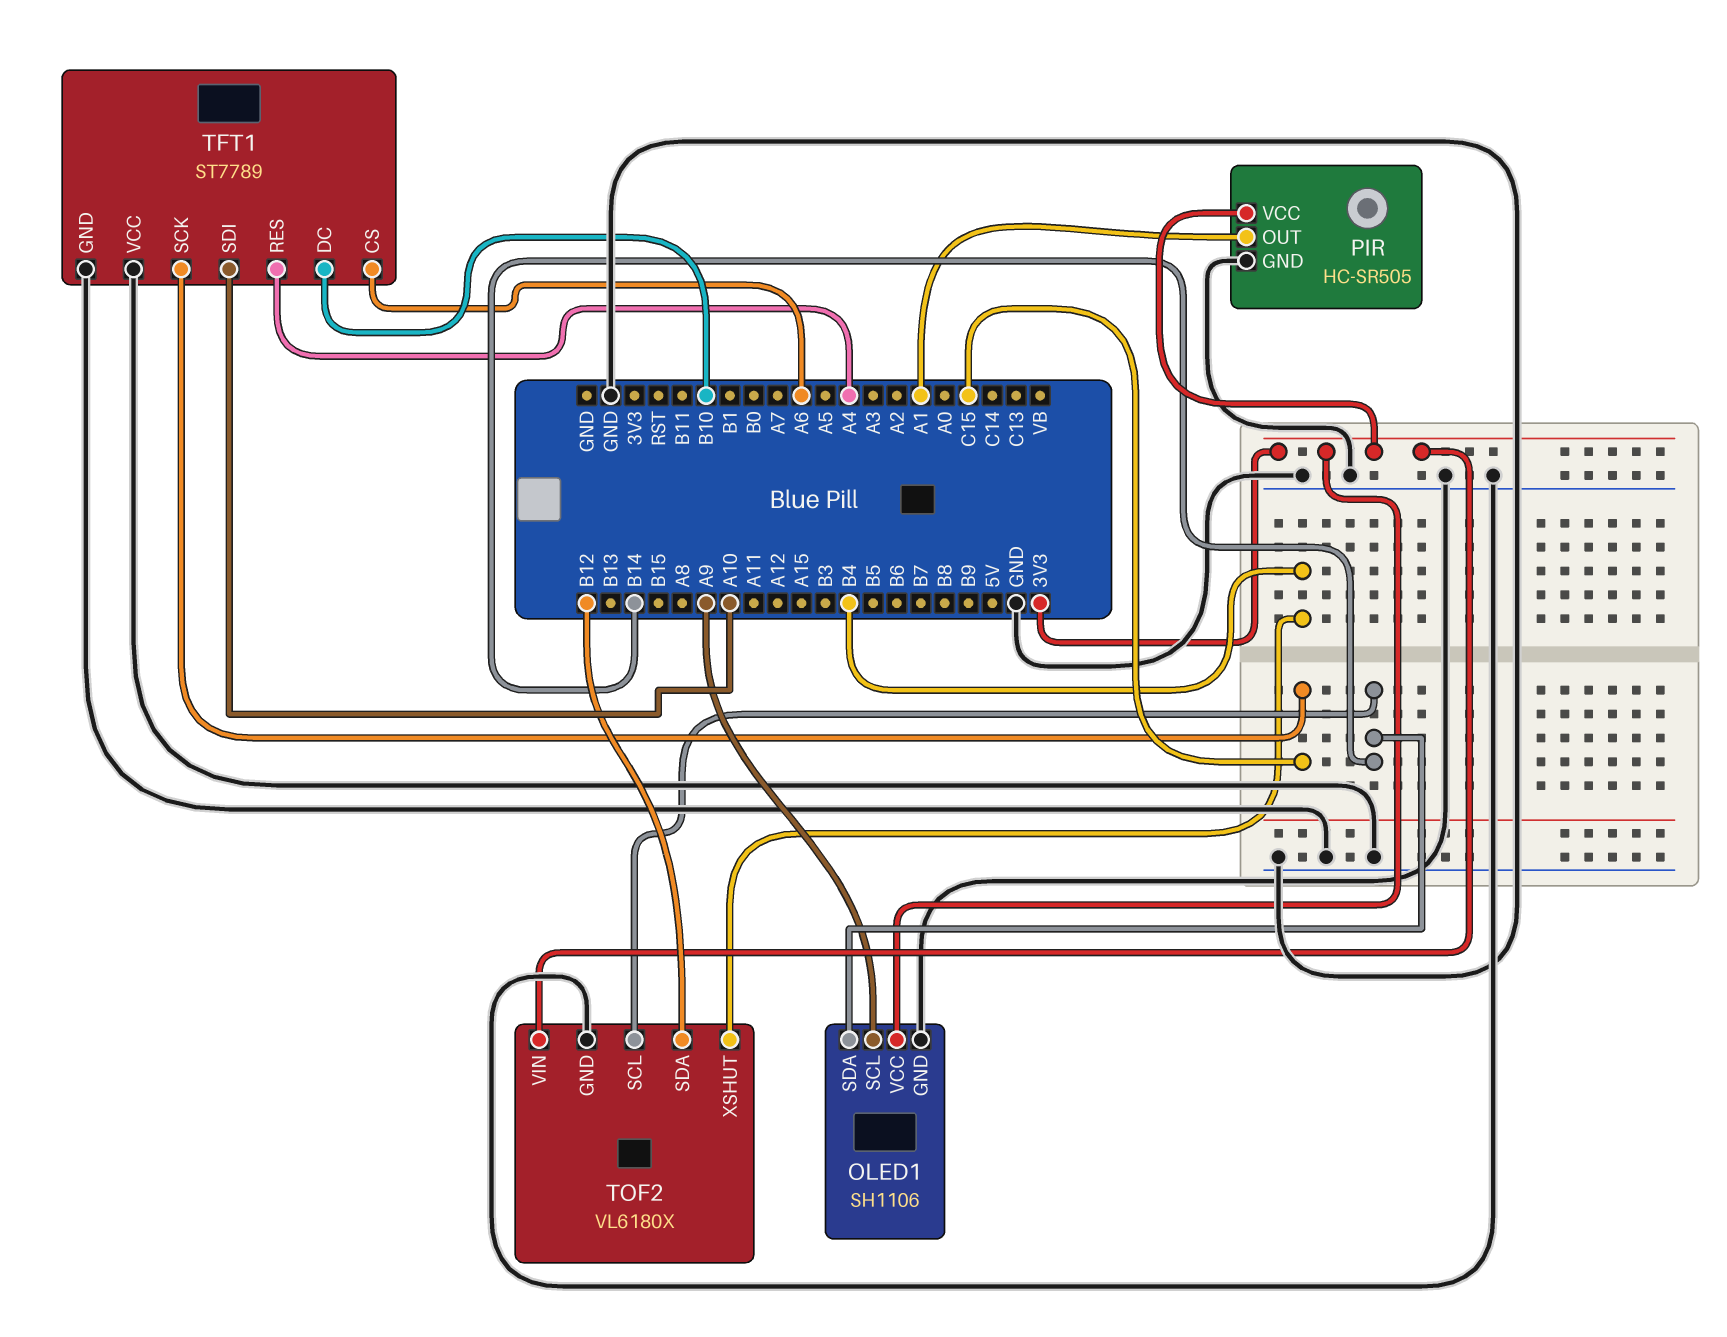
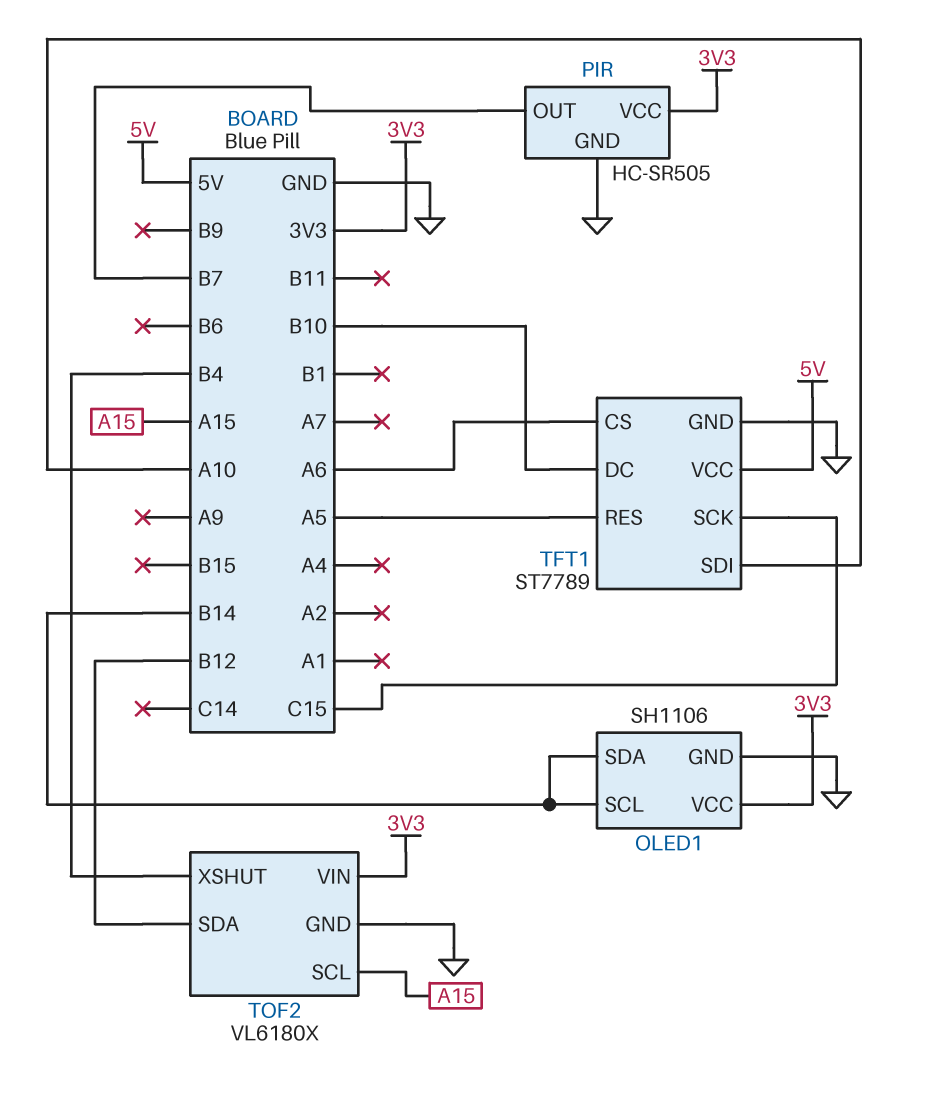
OLED1 pin SCL: A9 -> B14
PIR pin OUT: A1 -> B7
TFT1 pin RES: A4 -> A5
TFT1 pin VCC: GND -> 5V
TOF2 pin SCL: B14 -> A15

